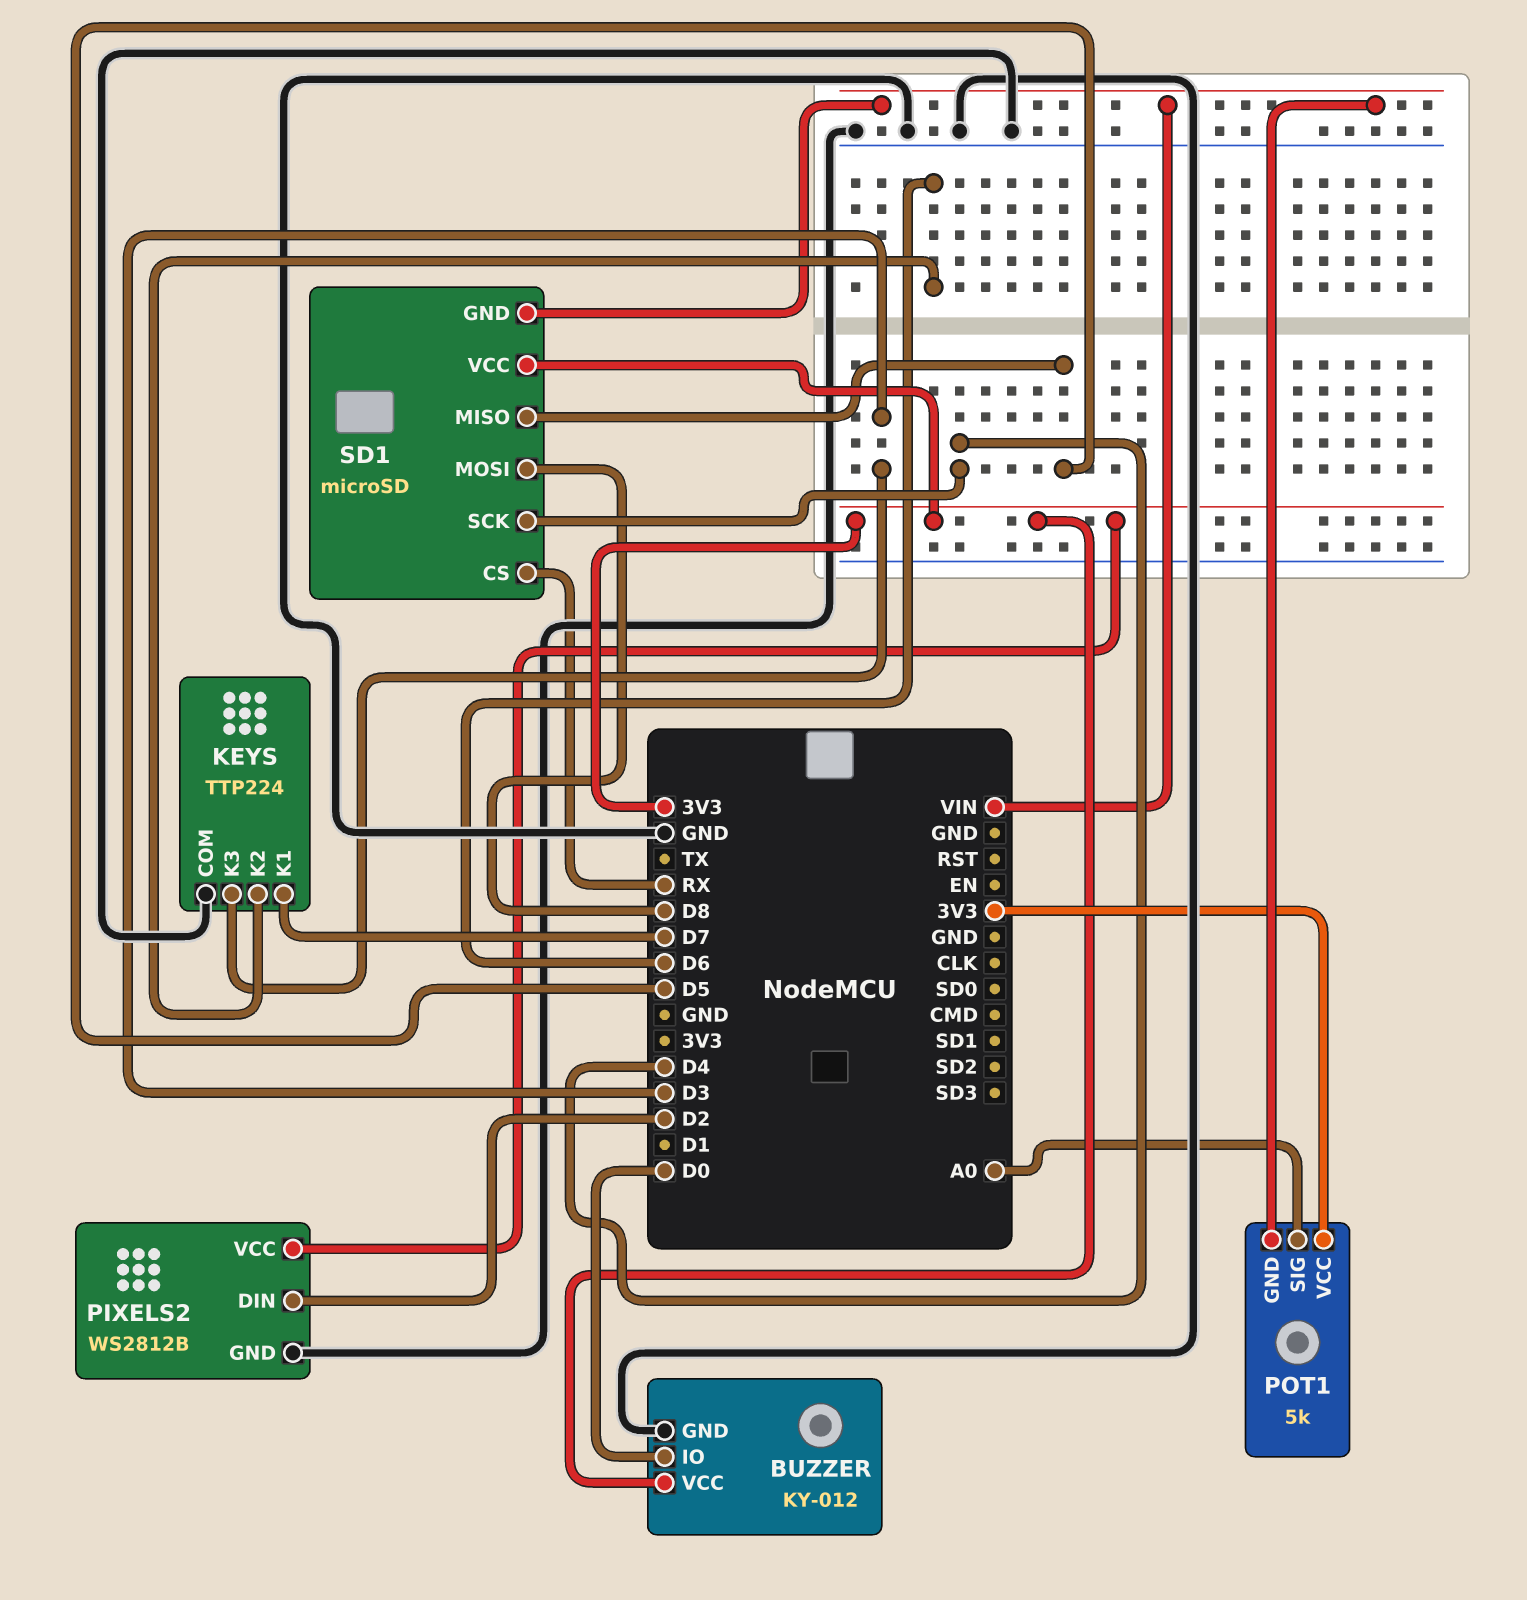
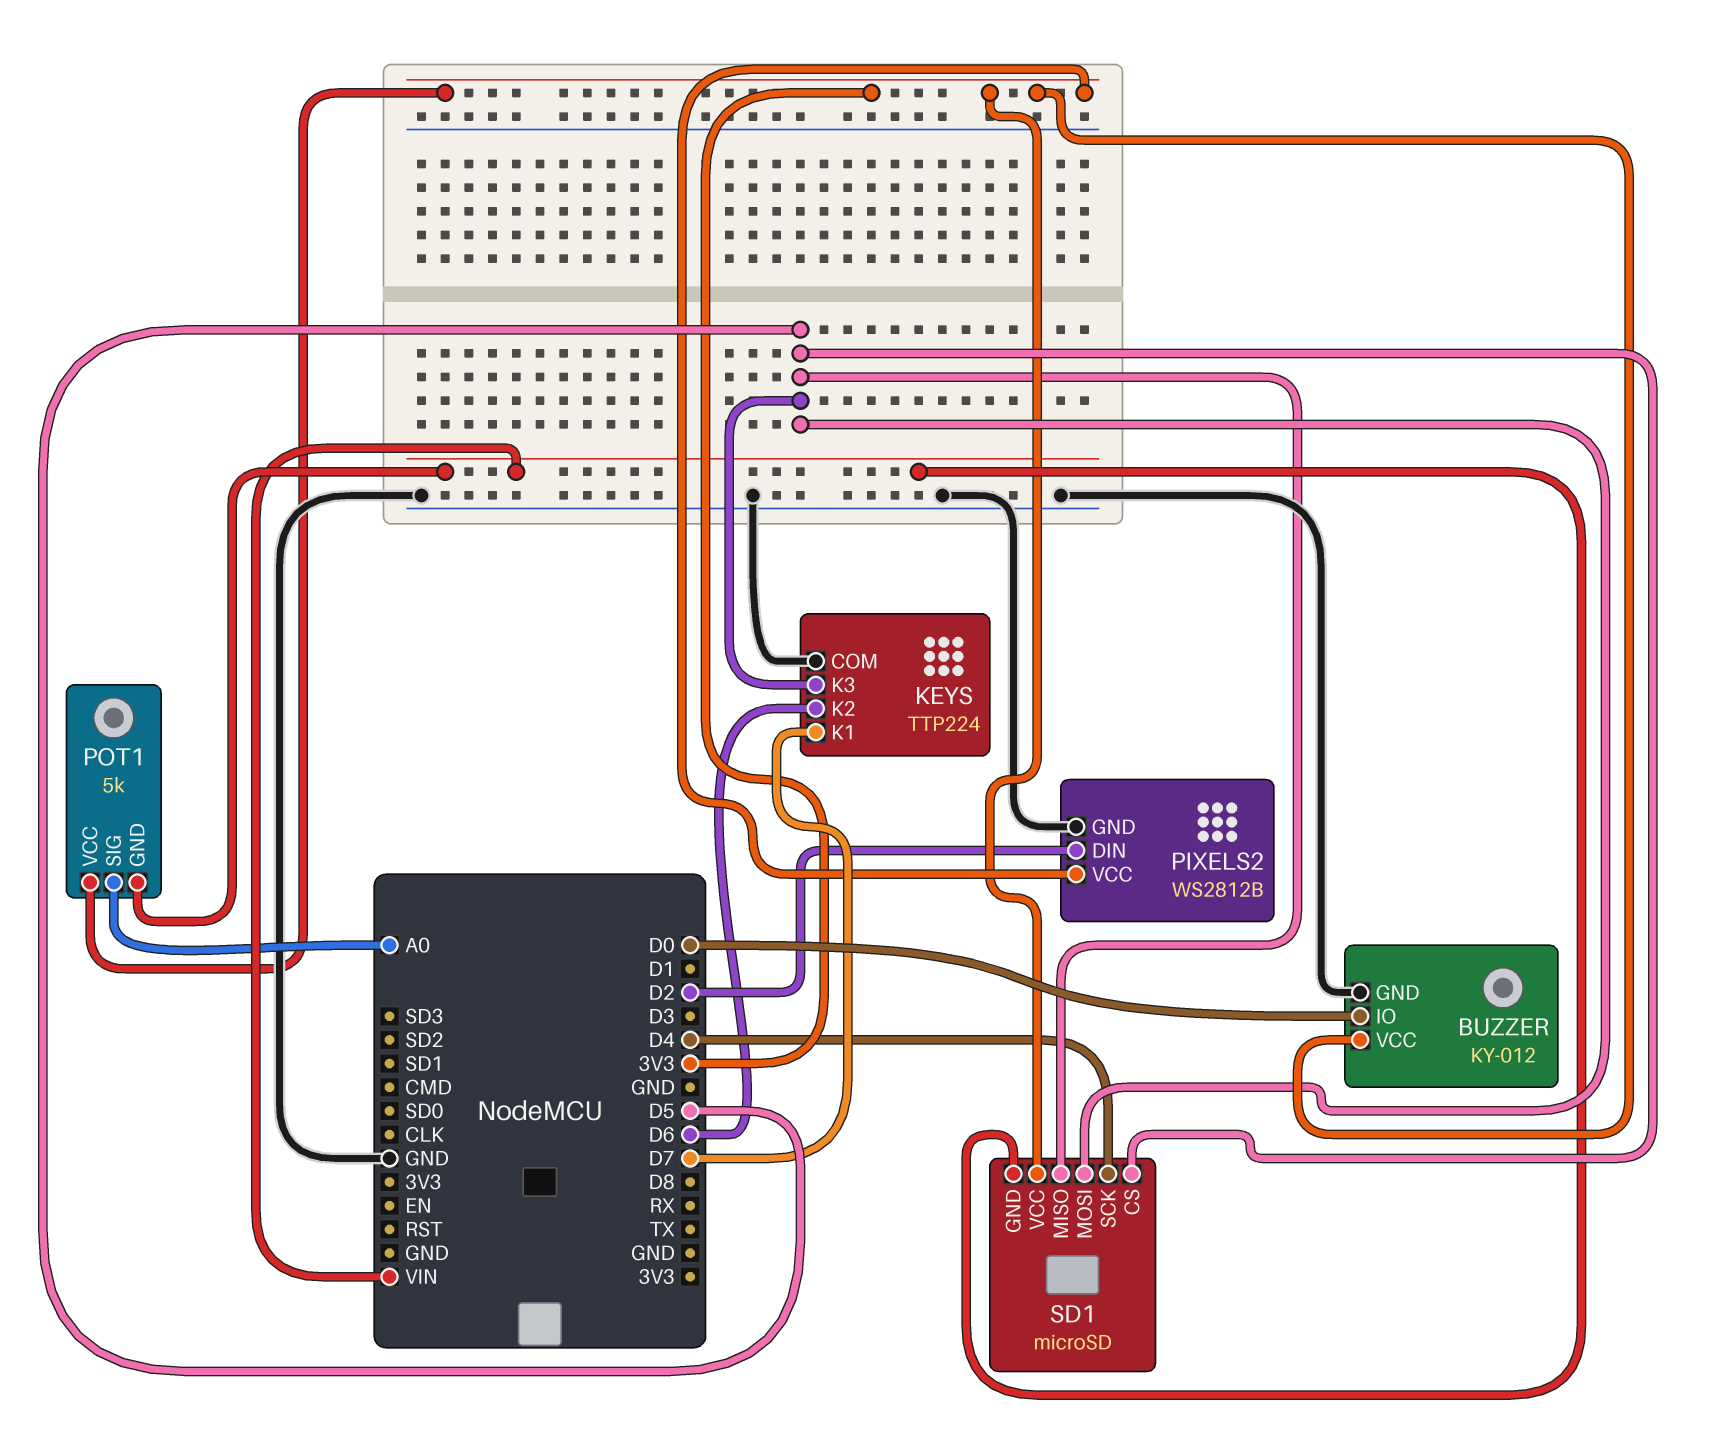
KEYS pin K3: D3 -> D5
SD1 pin CS: RX -> D5
SD1 pin MOSI: D8 -> D5

